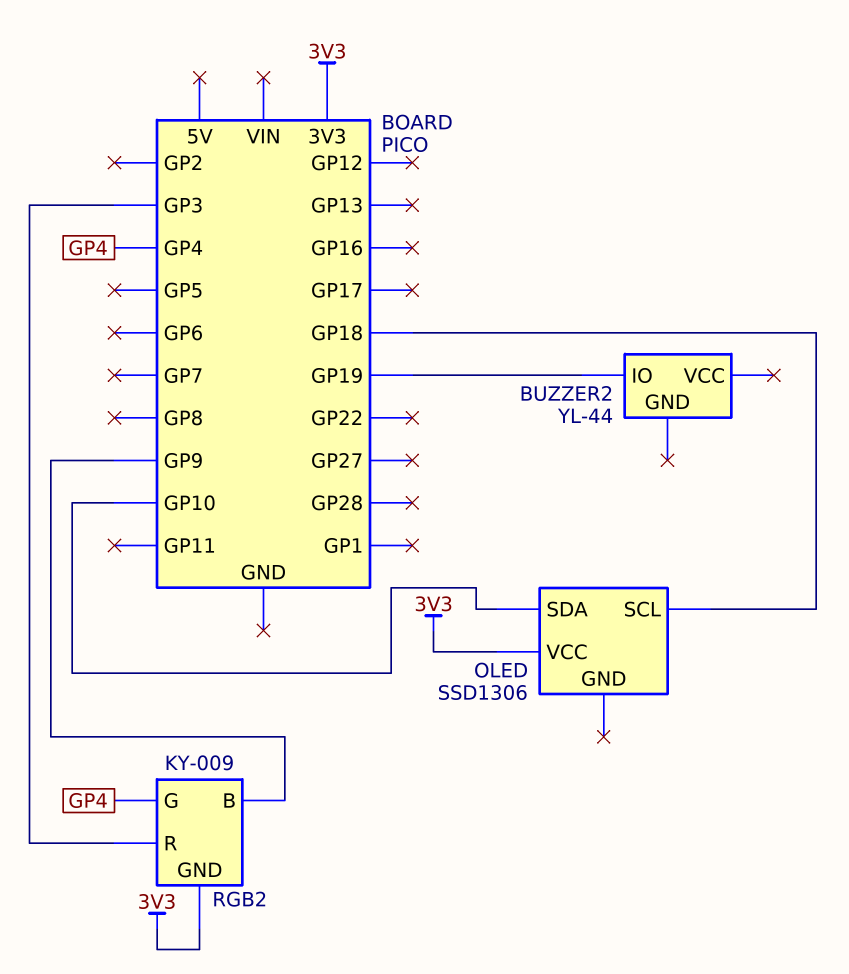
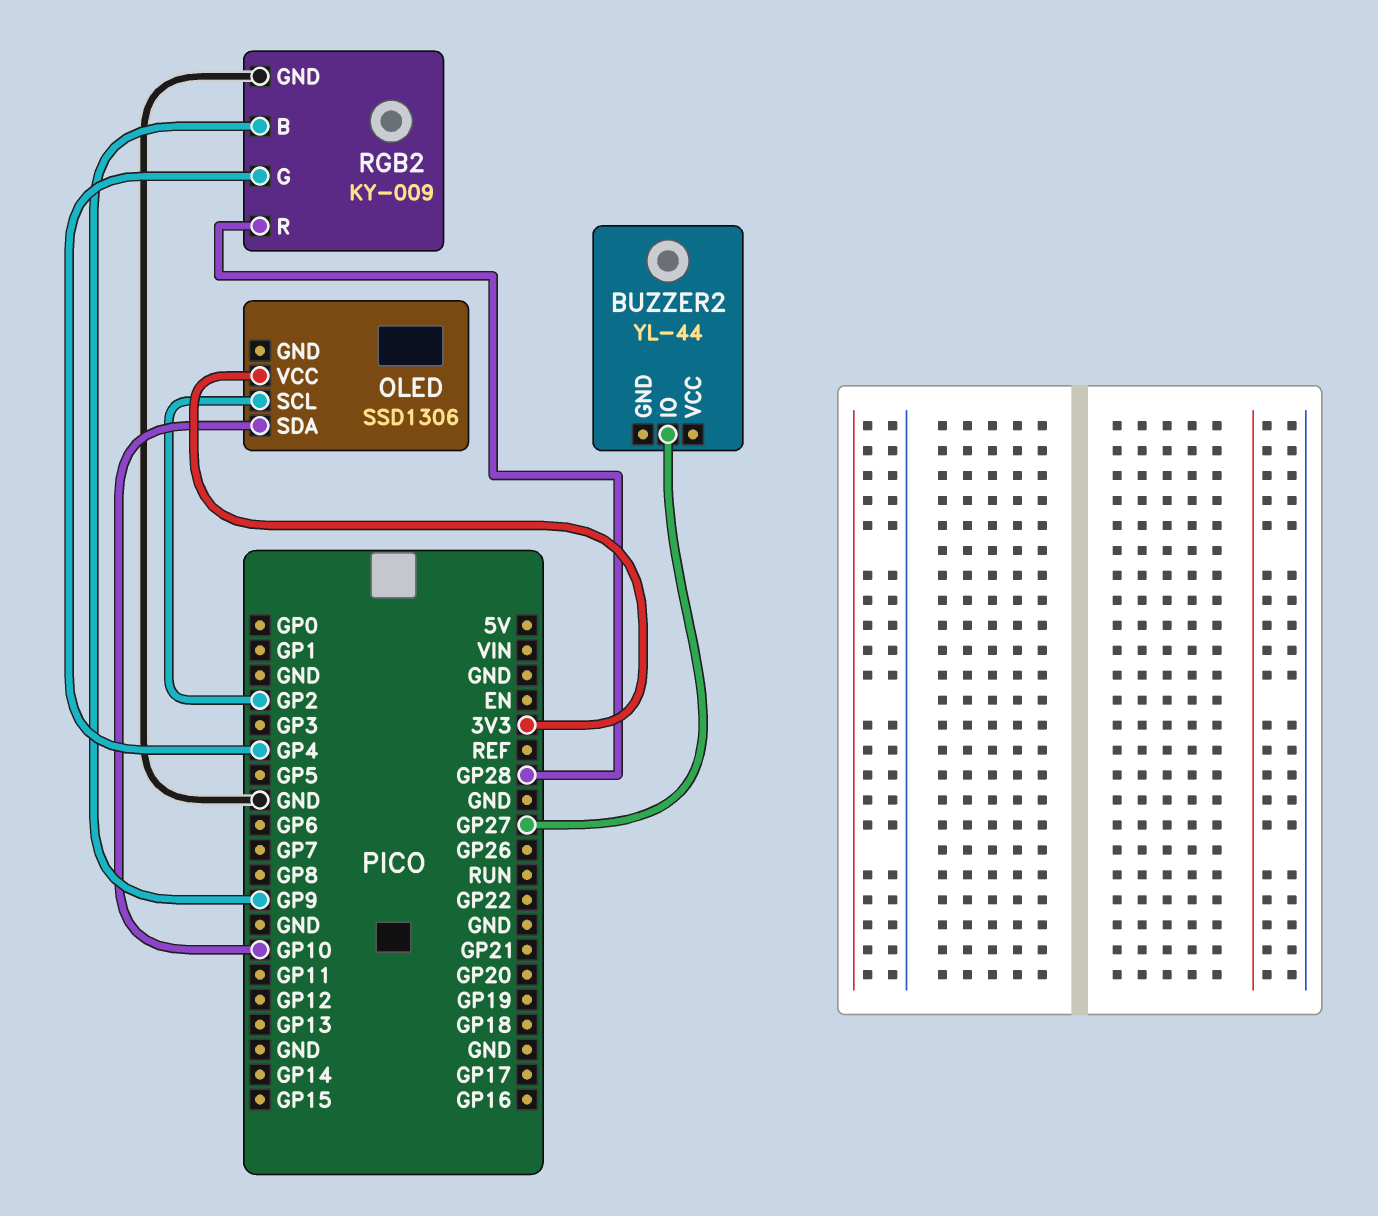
BUZZER2 pin IO: GP19 -> GP27
OLED pin SCL: GP18 -> GP2
RGB2 pin GND: 3V3 -> GND
RGB2 pin R: GP3 -> GP28

